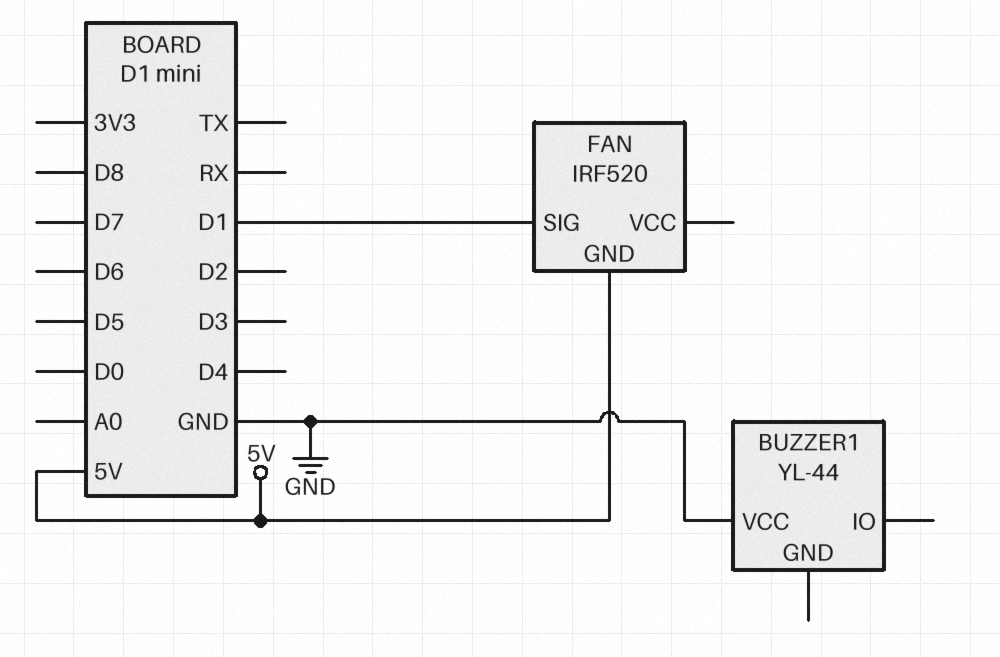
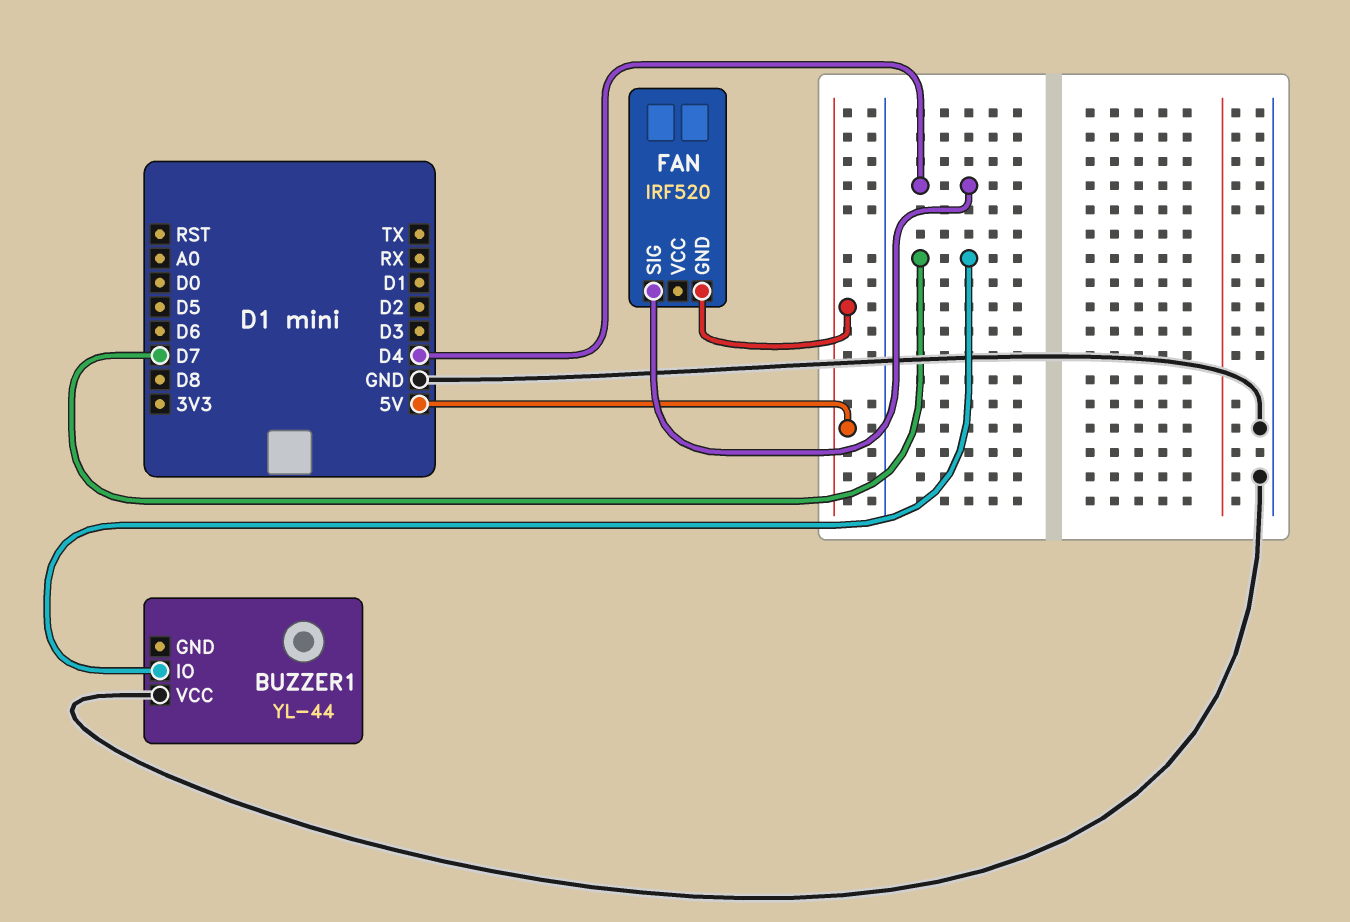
BUZZER1 pin IO: none -> D7
FAN pin SIG: D1 -> D4

